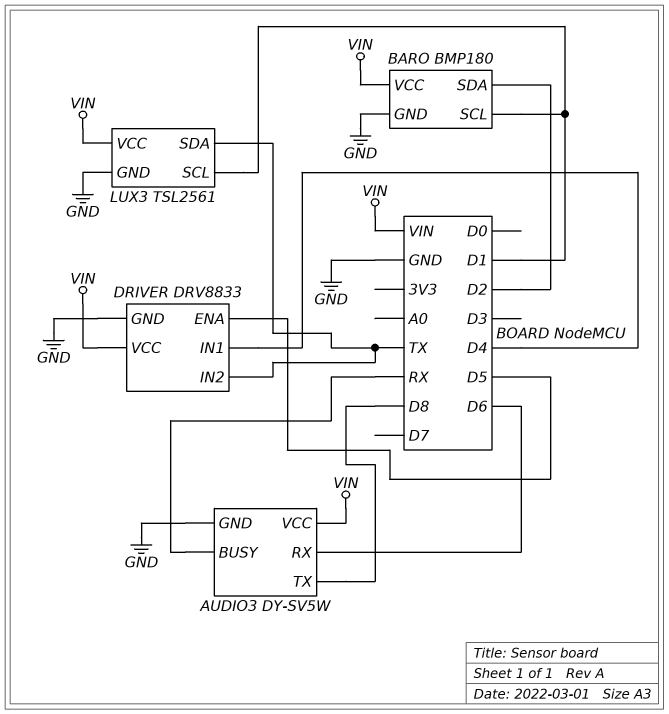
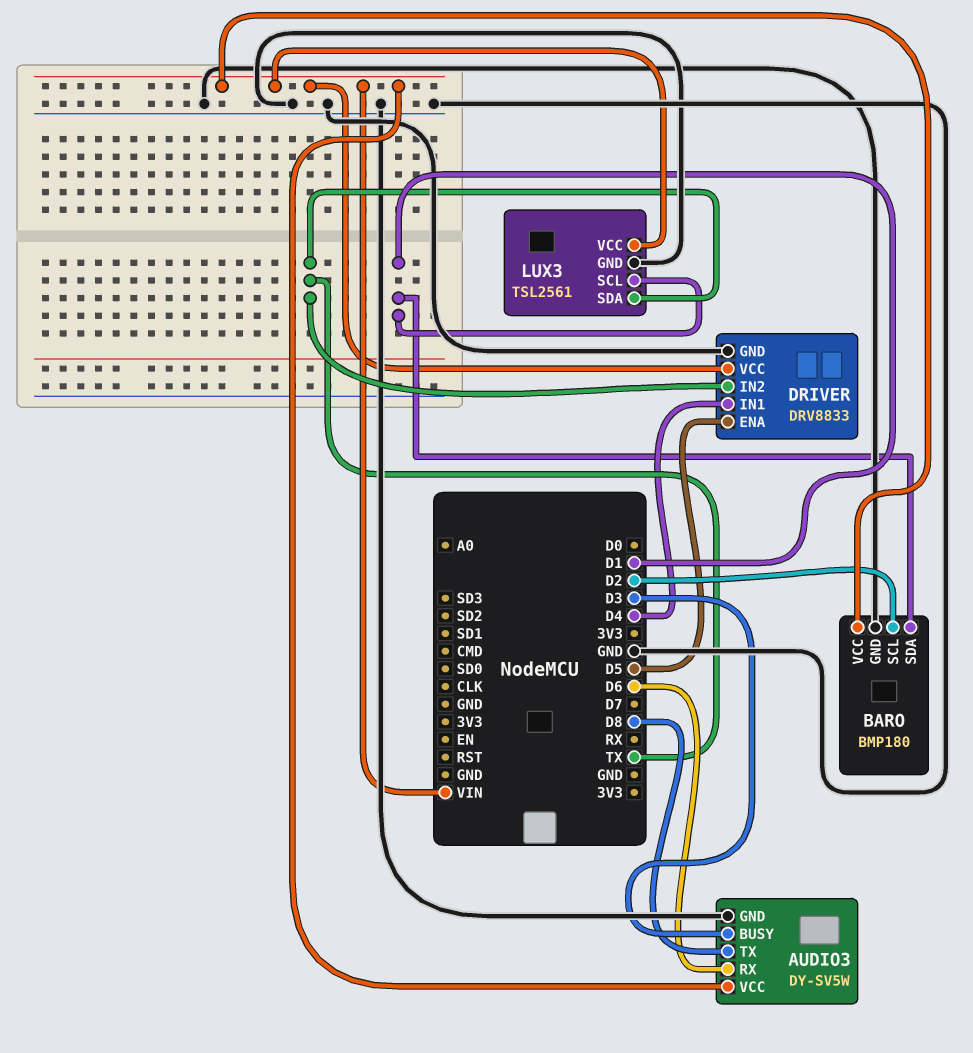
AUDIO3 pin BUSY: RX -> D3
BARO pin SCL: D1 -> D2
BARO pin SDA: D2 -> D1

